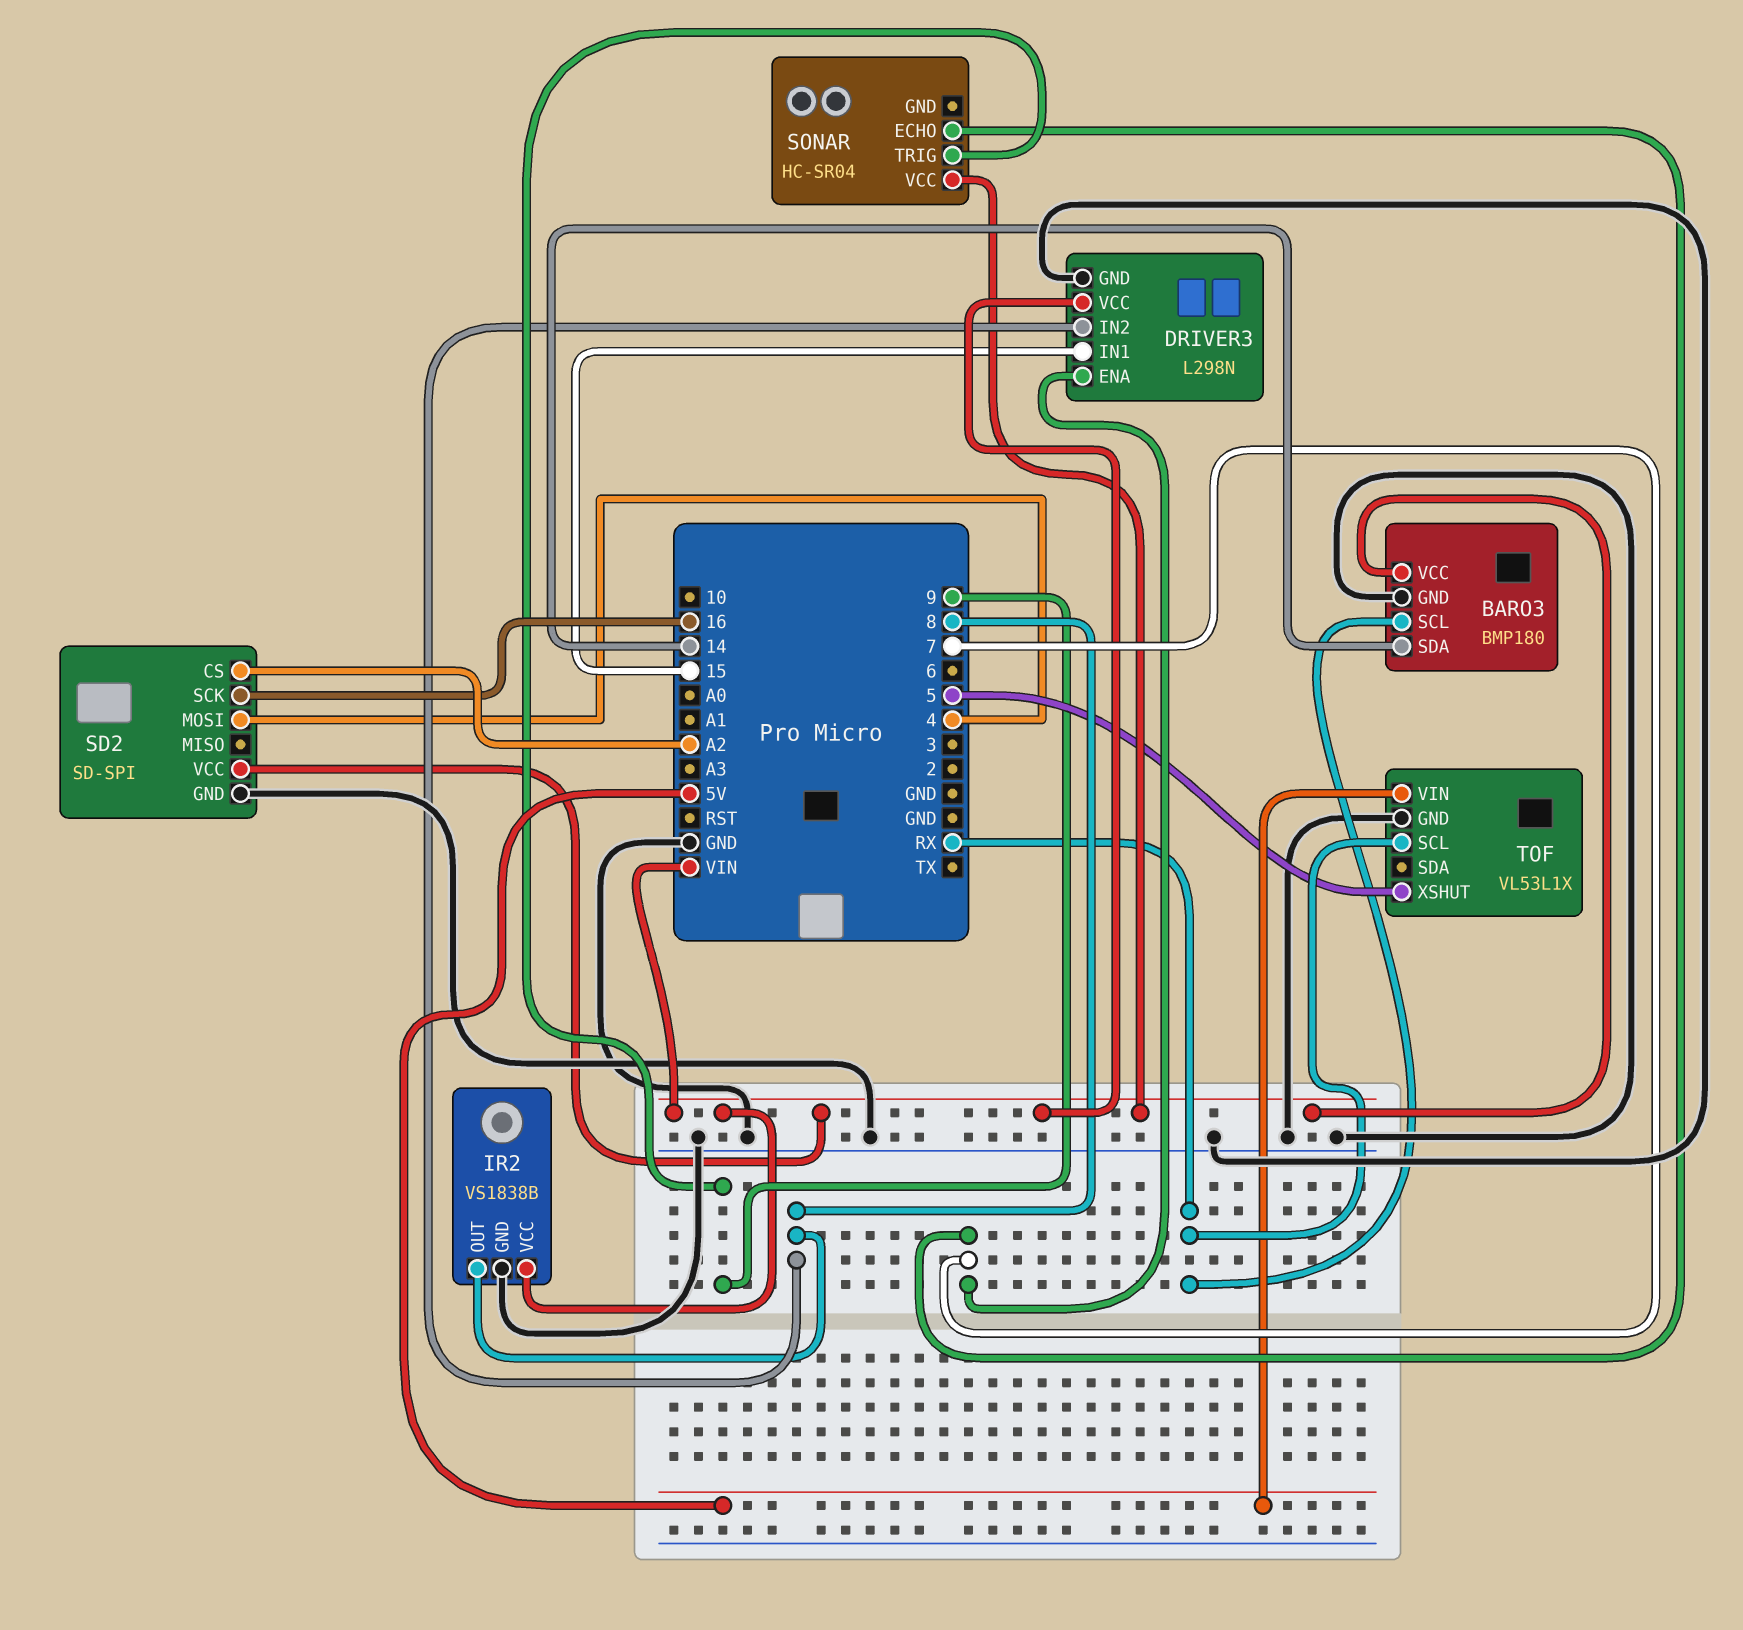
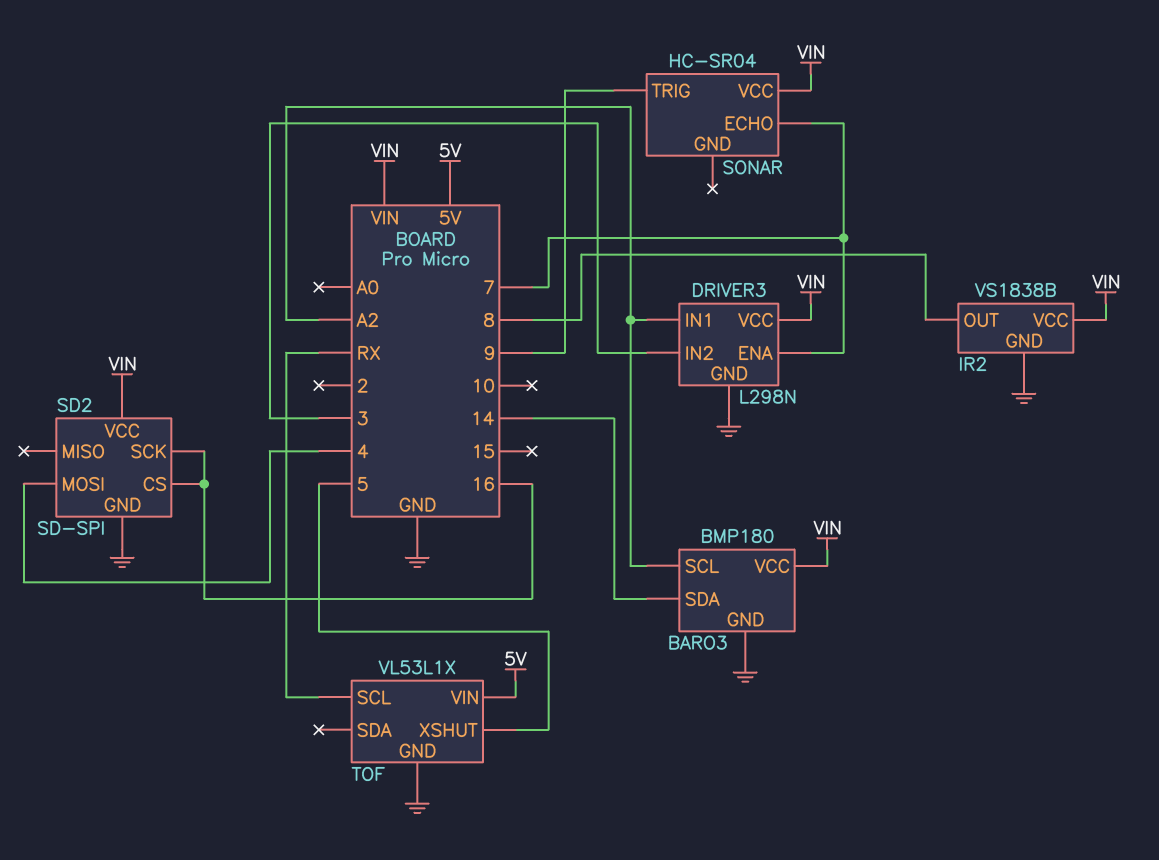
BARO3 pin SCL: RX -> A2
DRIVER3 pin IN1: 15 -> A2
DRIVER3 pin IN2: 8 -> 3
SD2 pin CS: A2 -> 16

